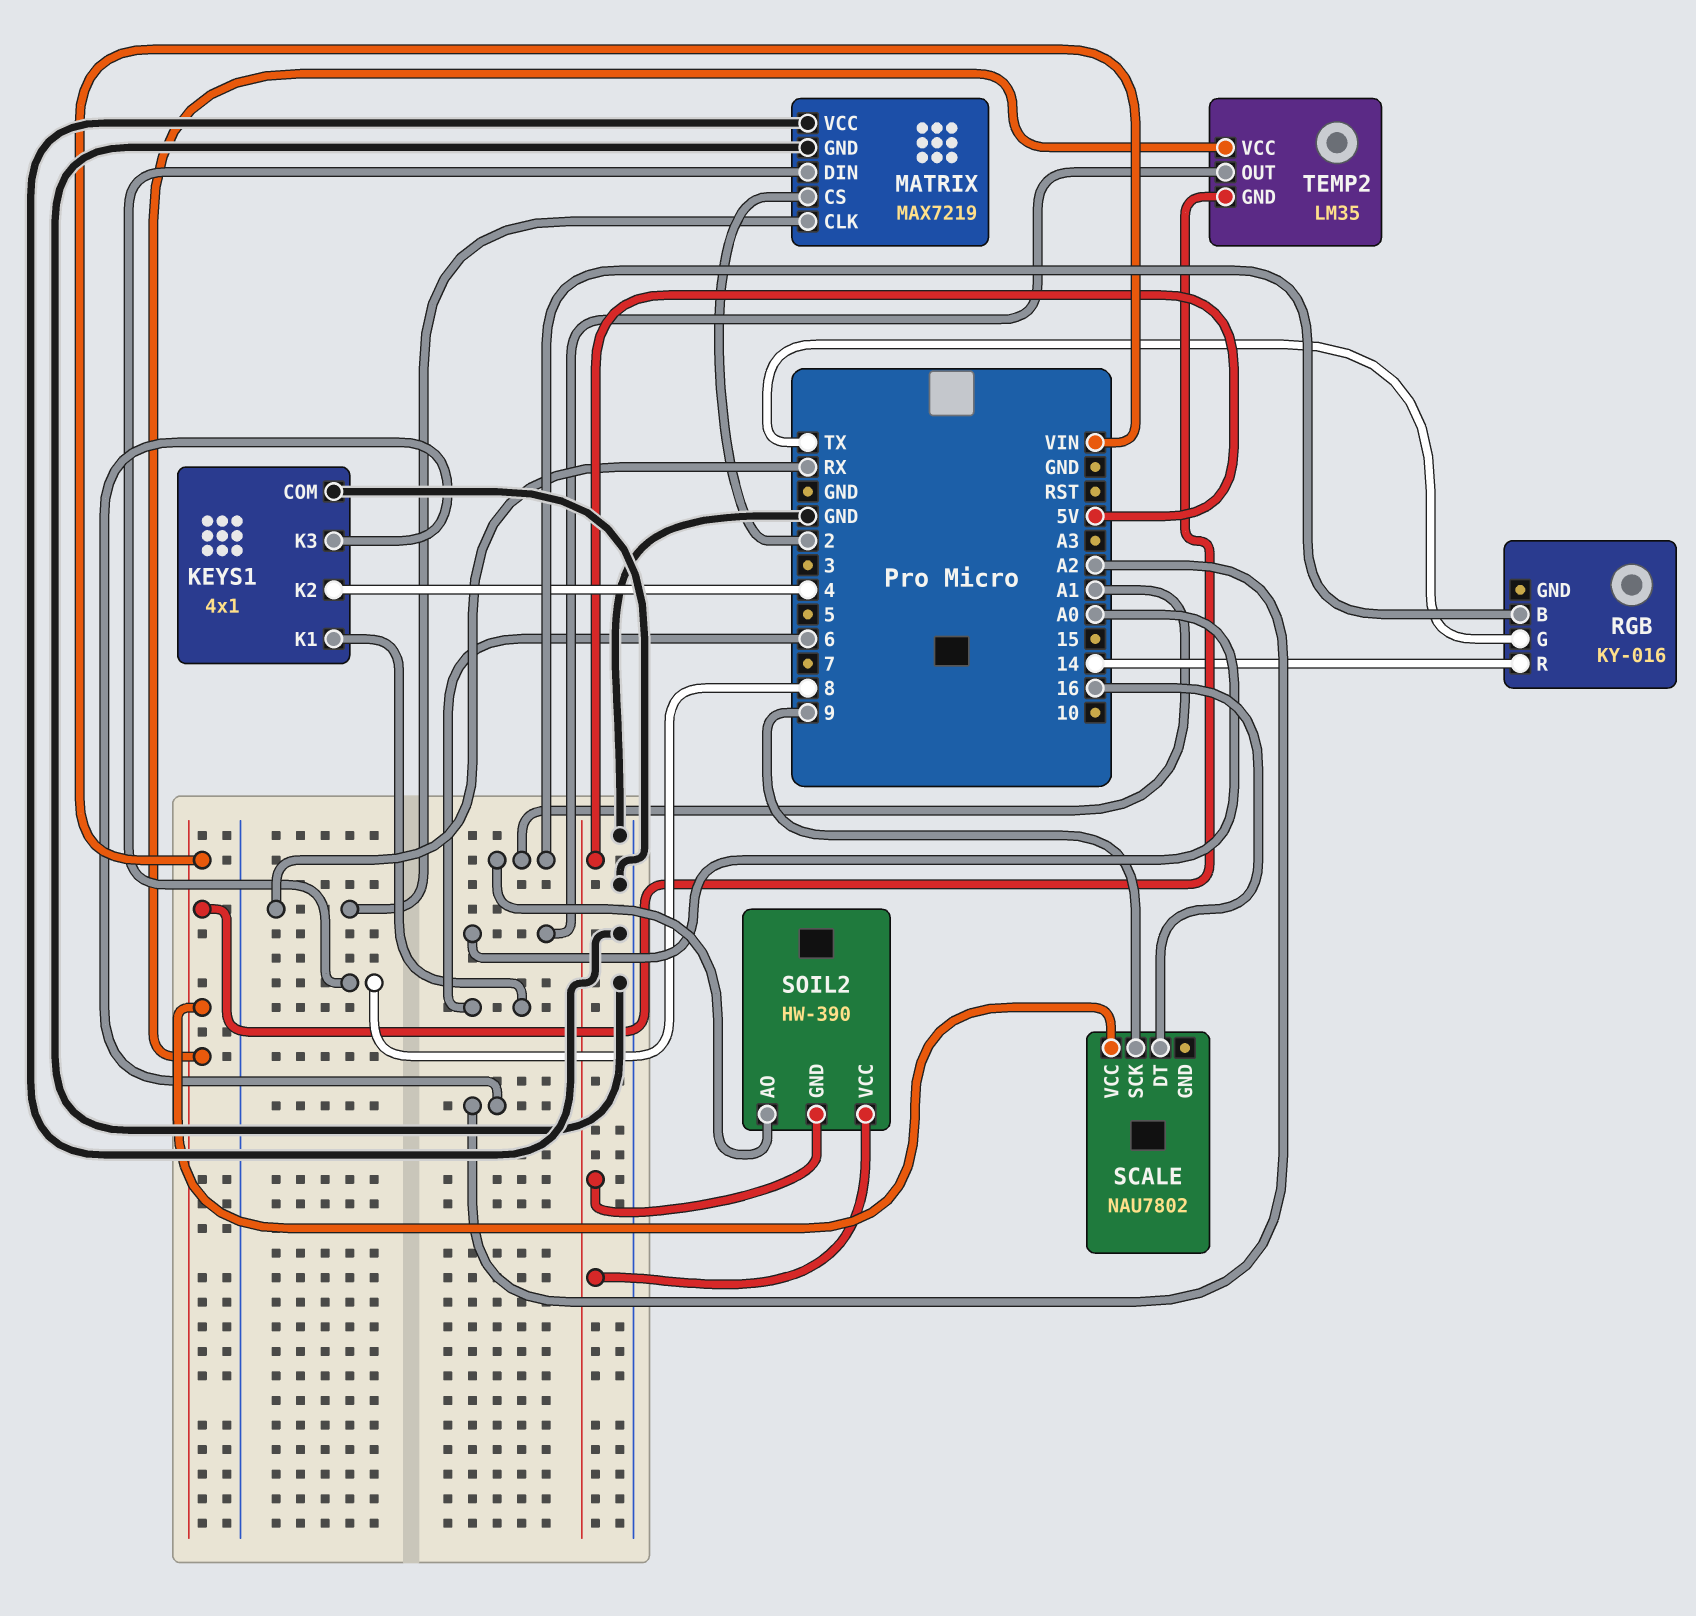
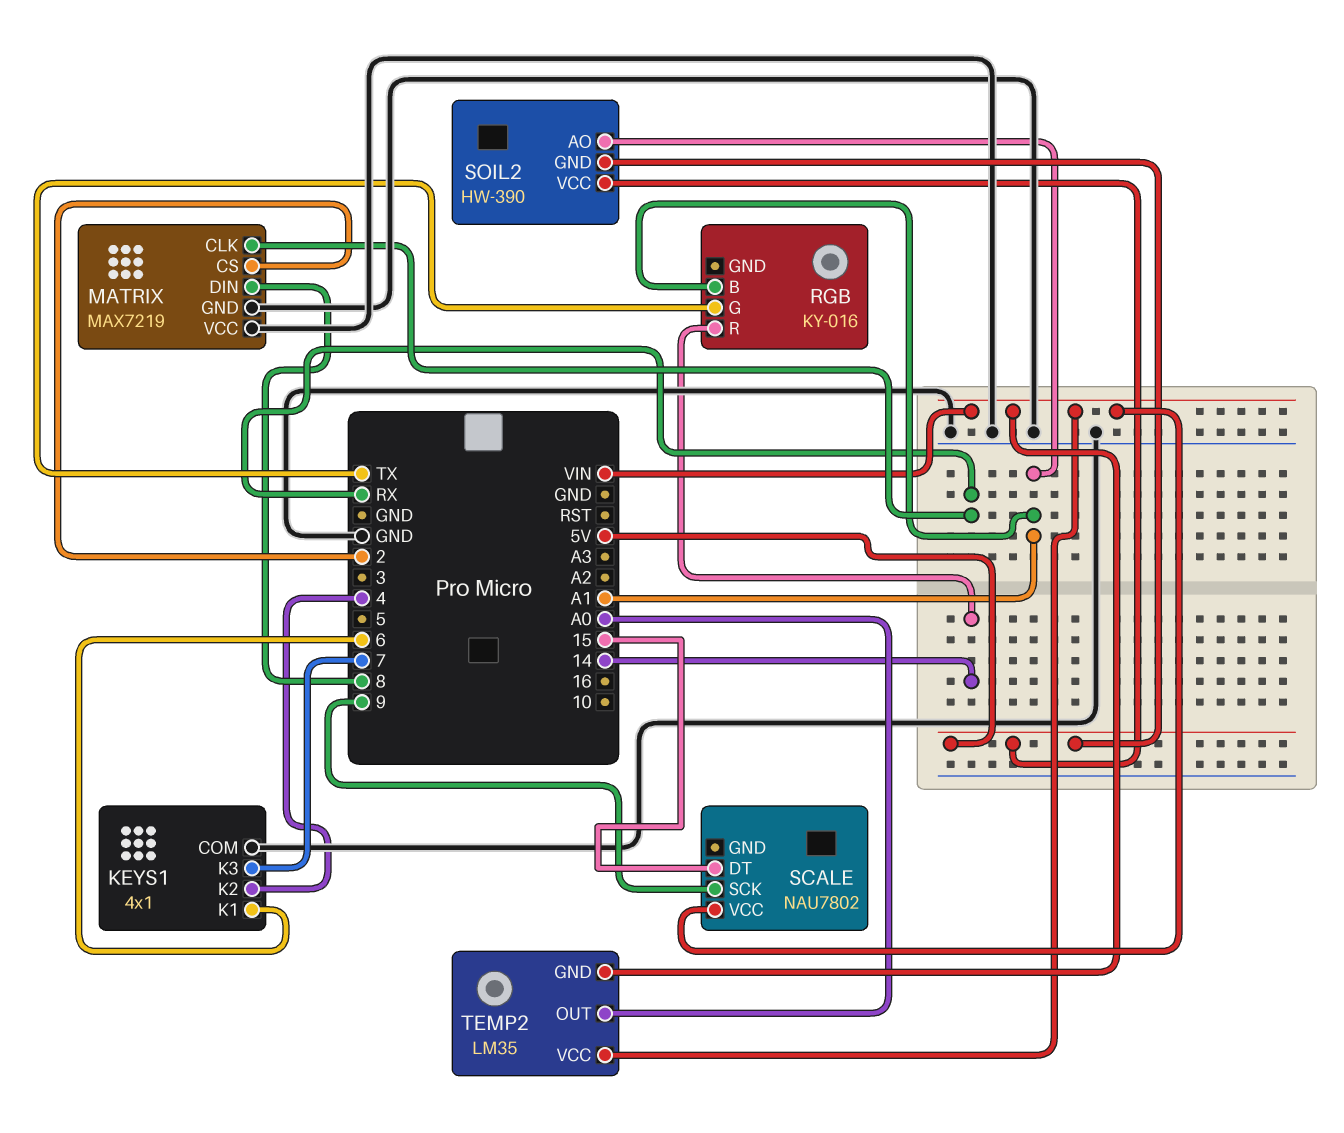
KEYS1 pin K3: A2 -> 7
SCALE pin DT: 16 -> 15

